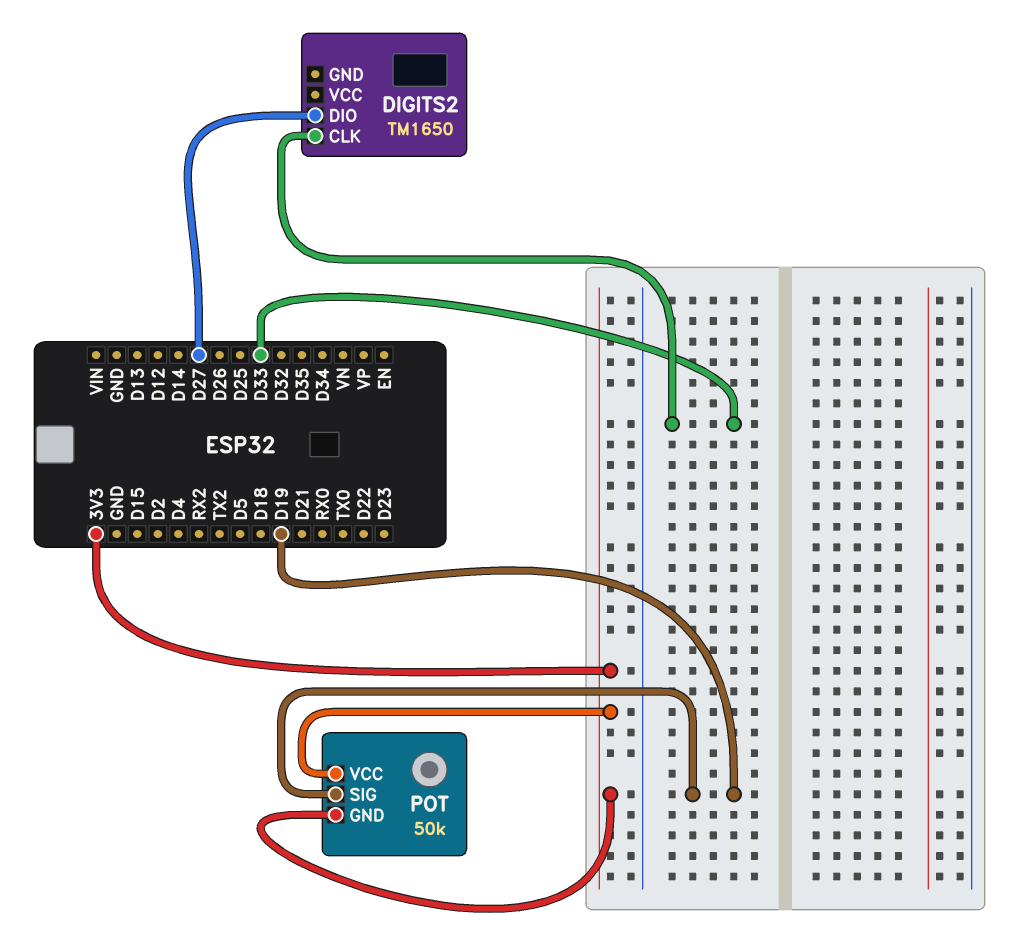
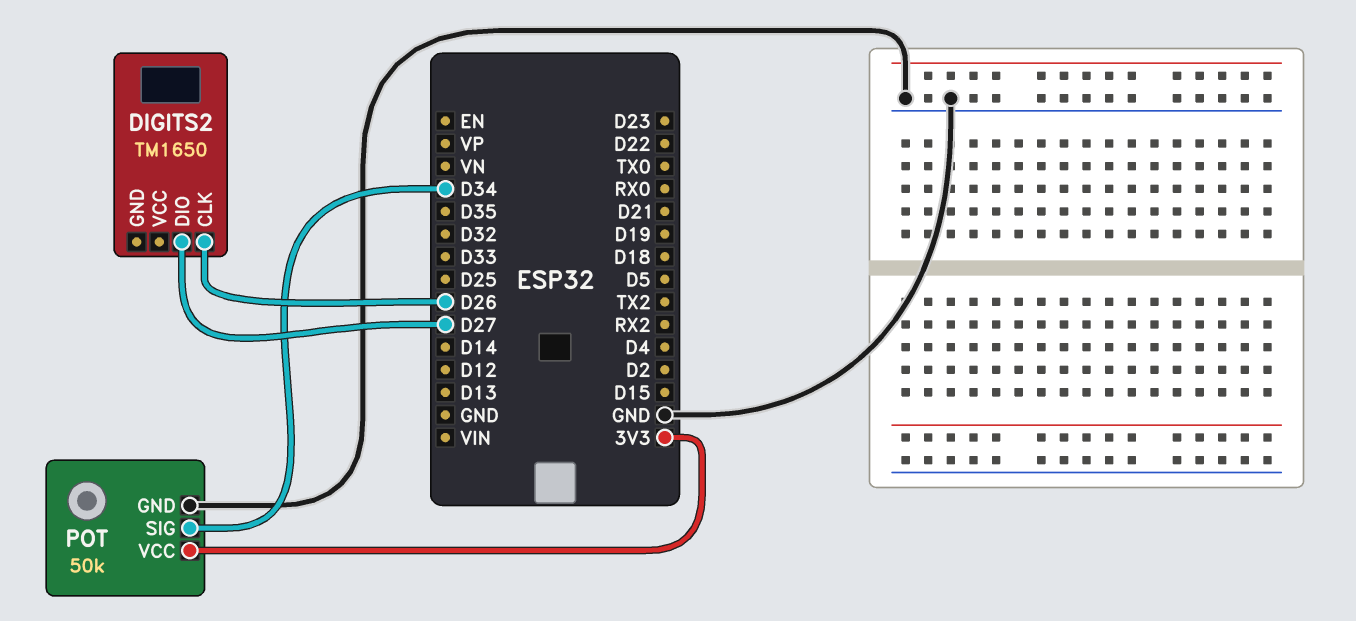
DIGITS2 pin CLK: D33 -> D26
POT pin GND: 3V3 -> GND
POT pin SIG: D19 -> D34

